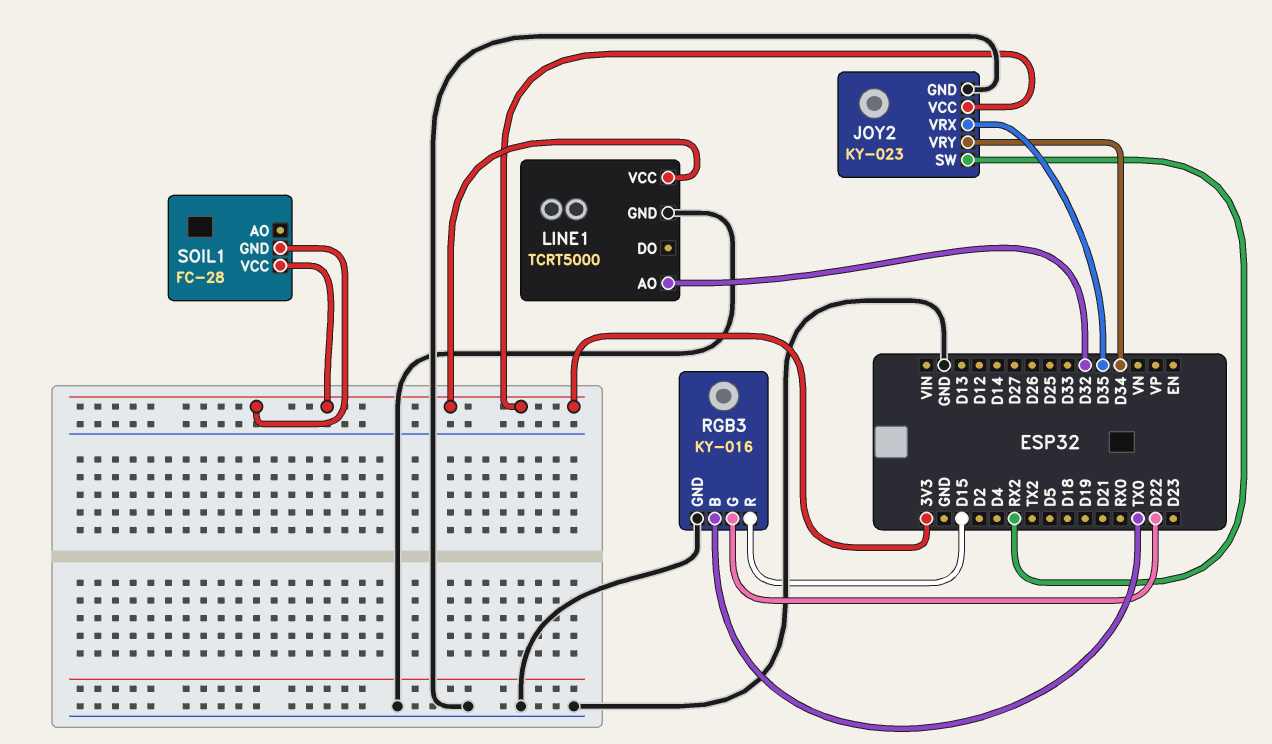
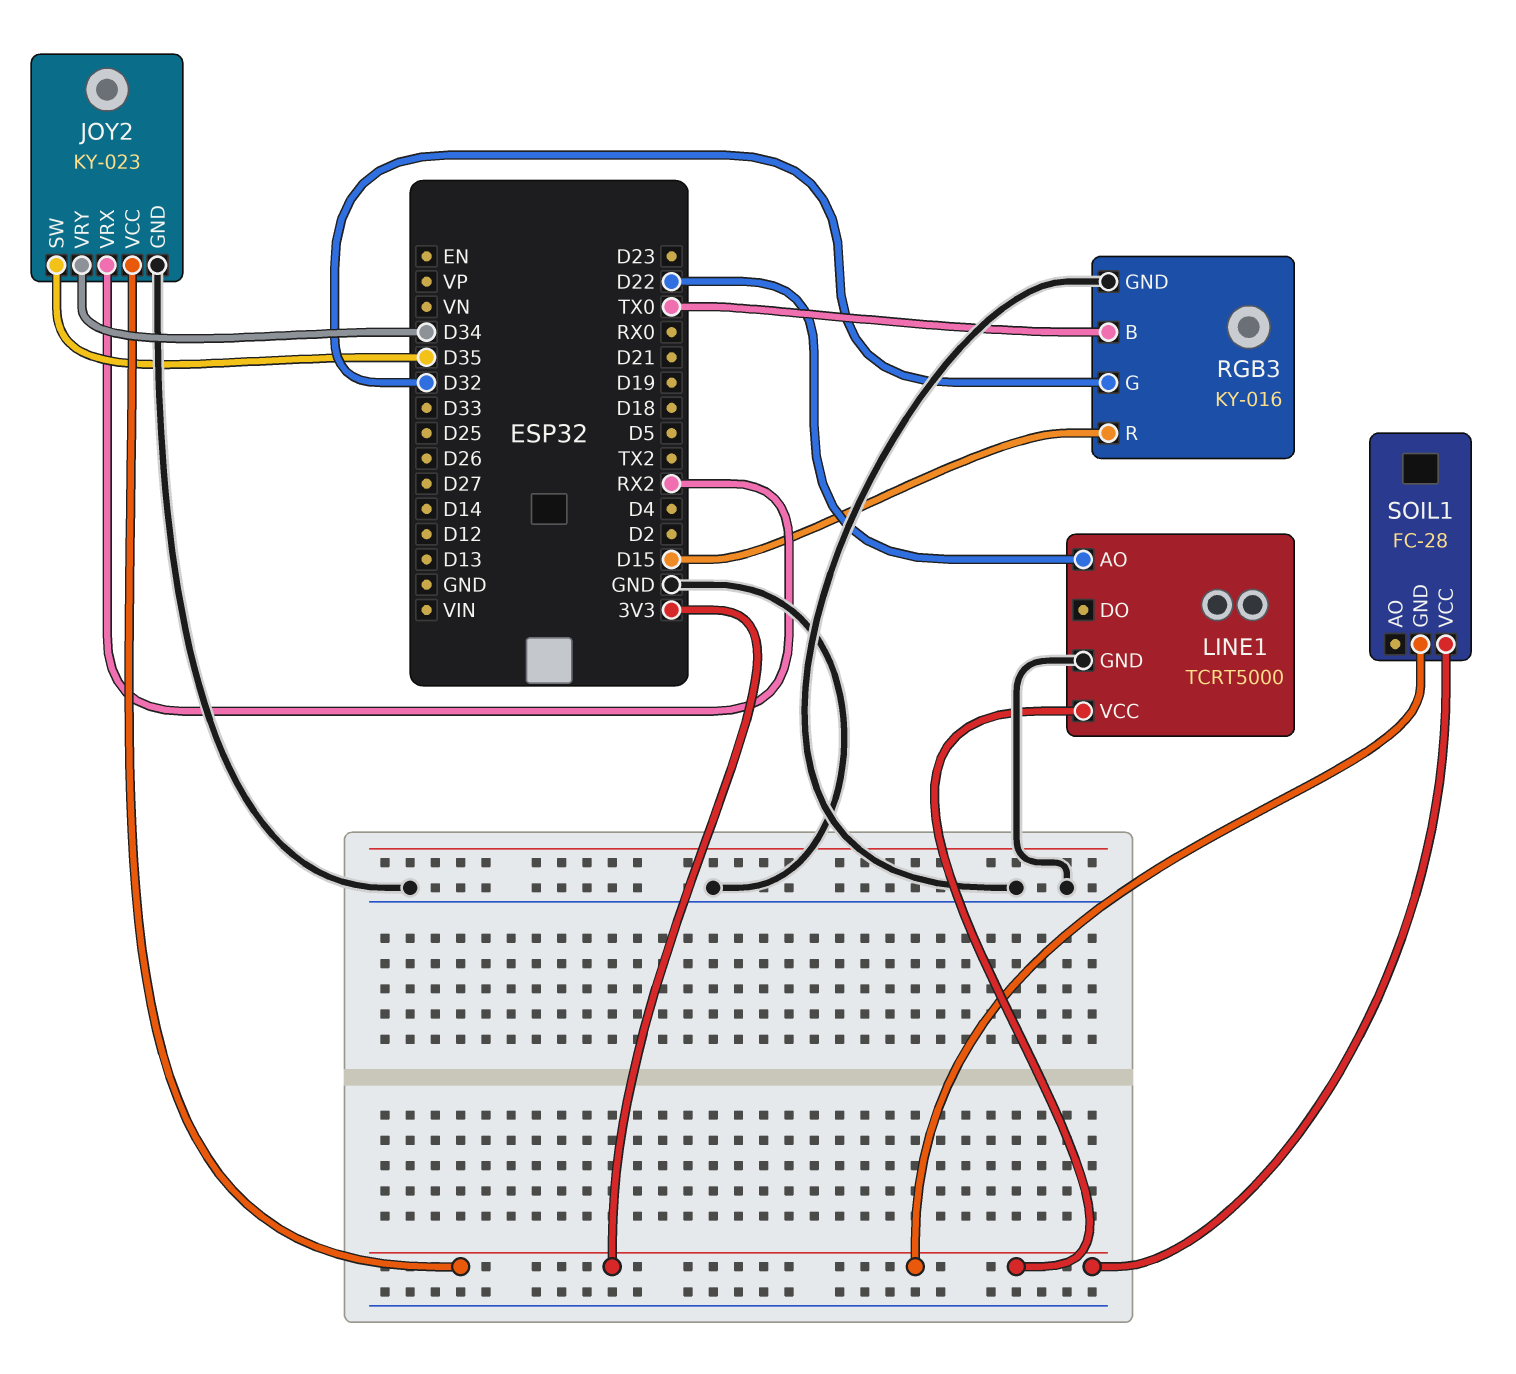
JOY2 pin SW: RX2 -> D35
JOY2 pin VRX: D35 -> RX2
LINE1 pin AO: D32 -> D22
RGB3 pin G: D22 -> D32

